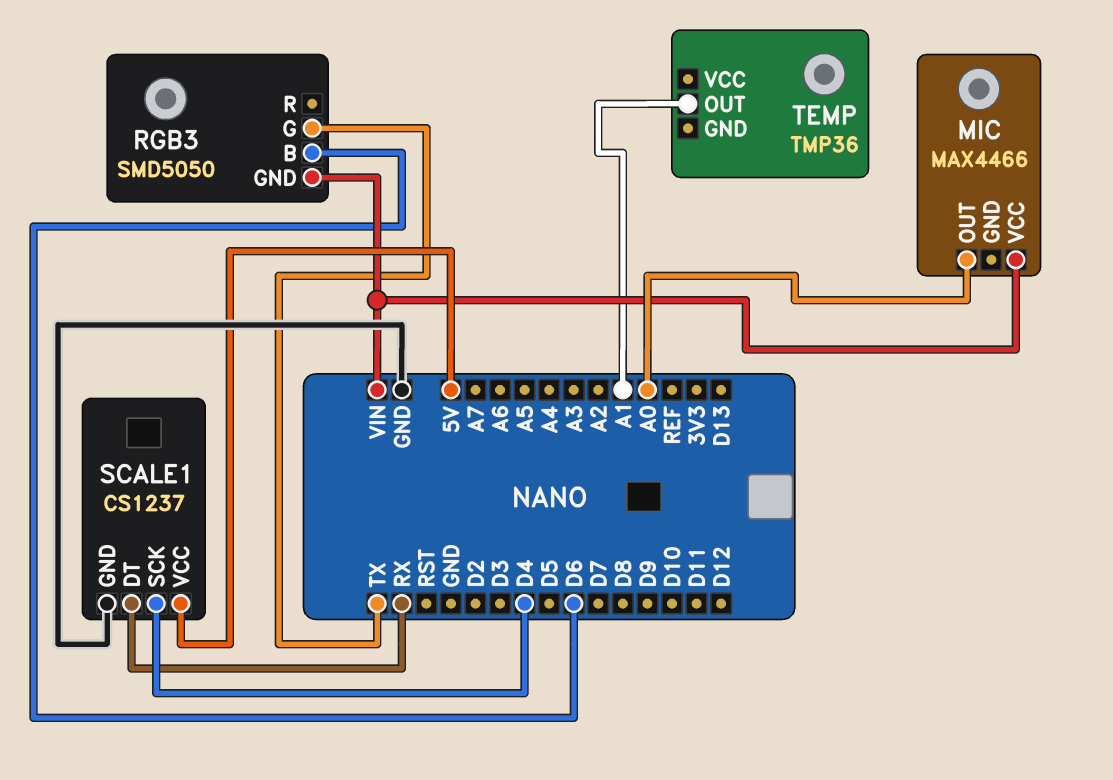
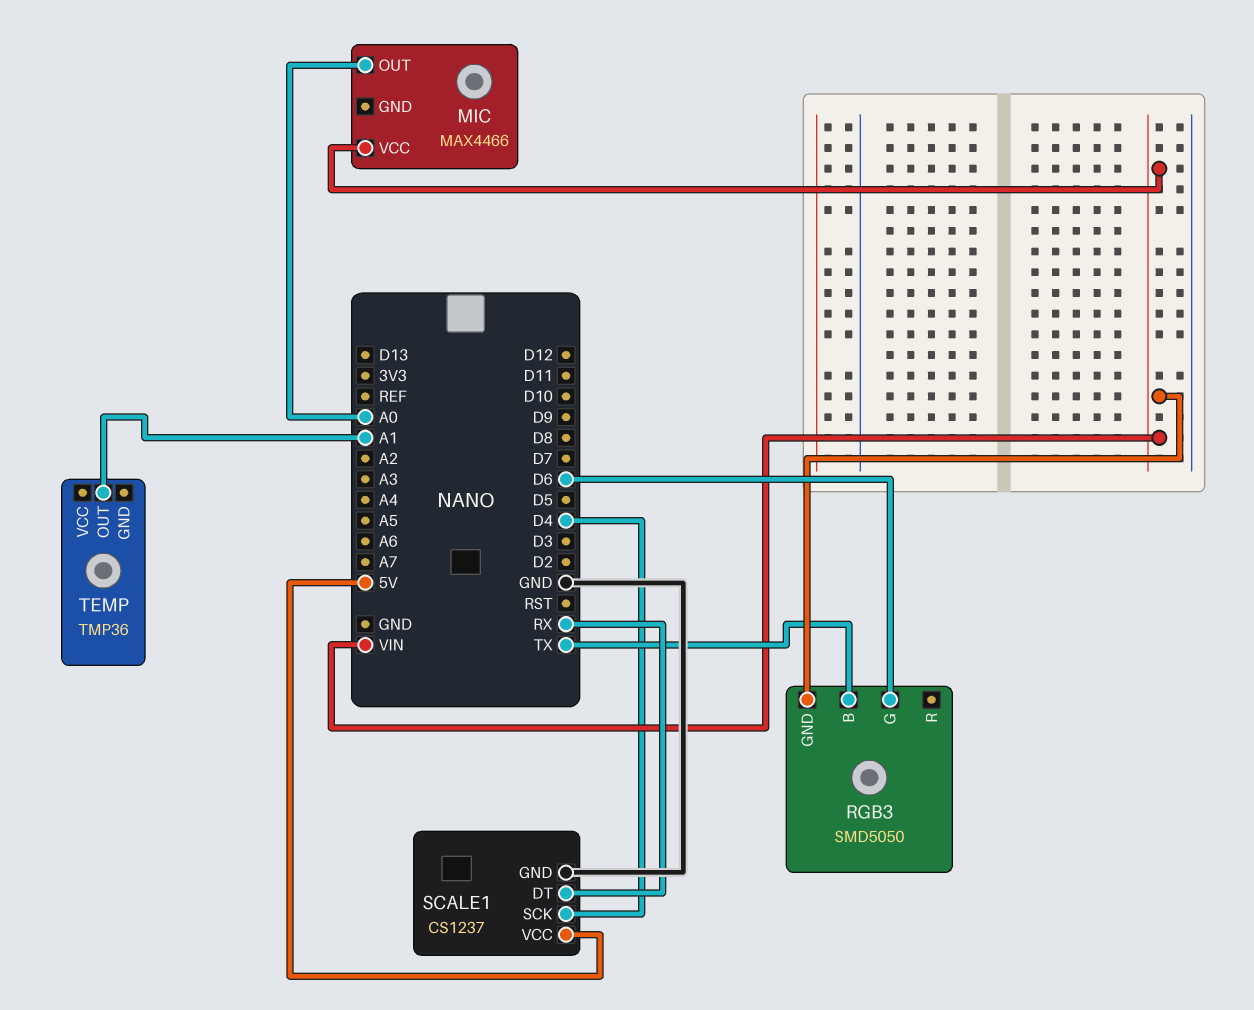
RGB3 pin B: D6 -> TX
RGB3 pin G: TX -> D6

